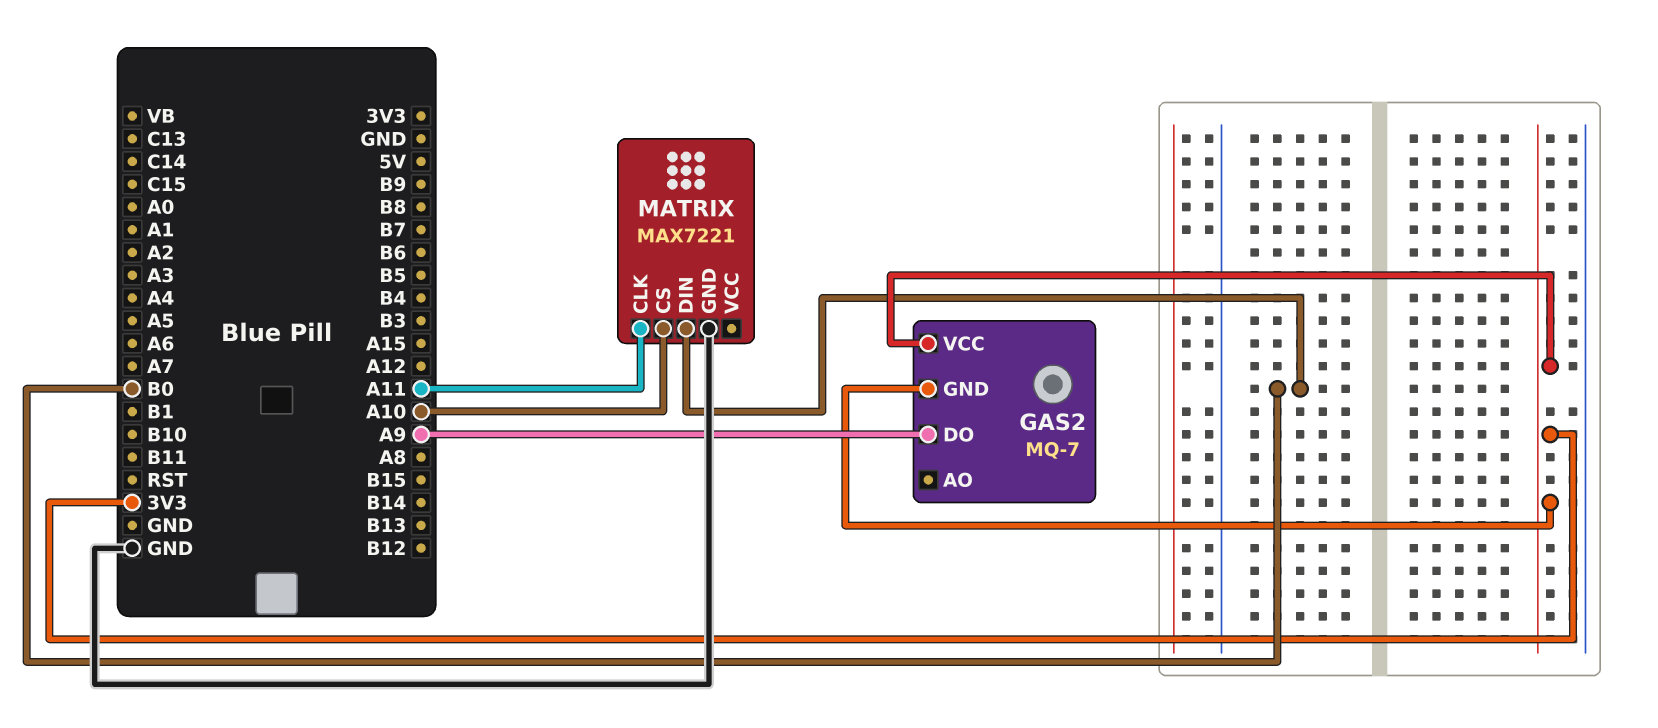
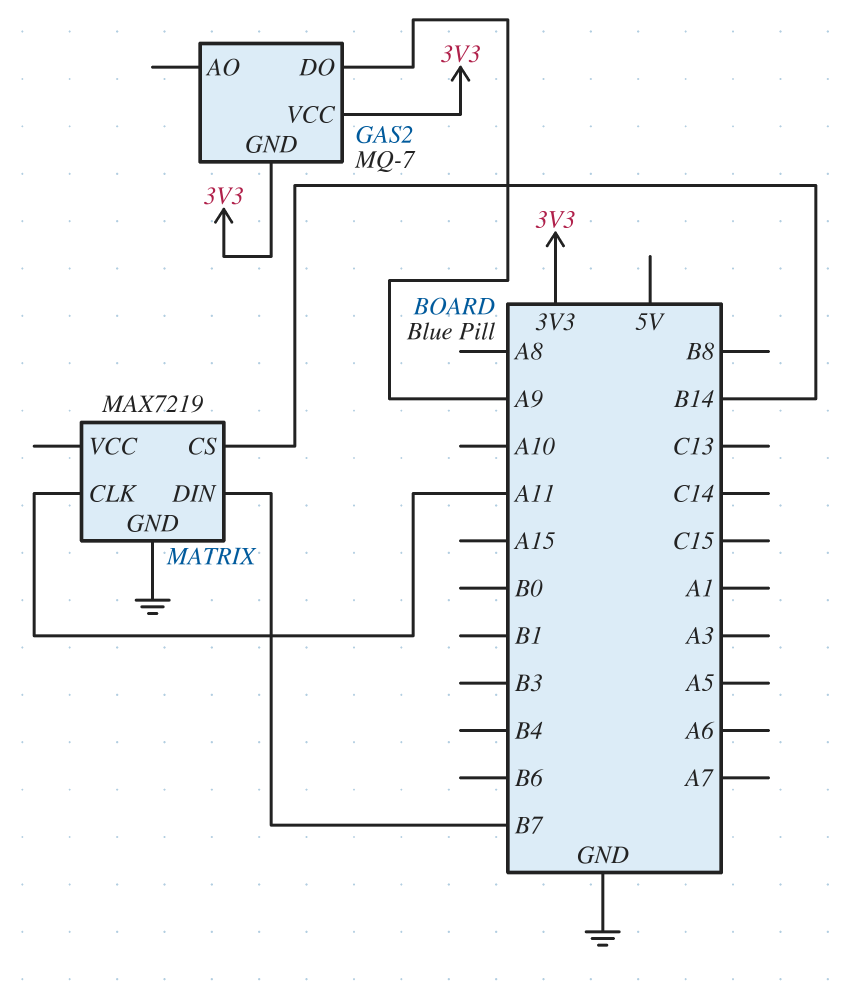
MATRIX: MAX7221 -> MAX7219
MATRIX pin CS: A10 -> B14
MATRIX pin DIN: B0 -> B7

